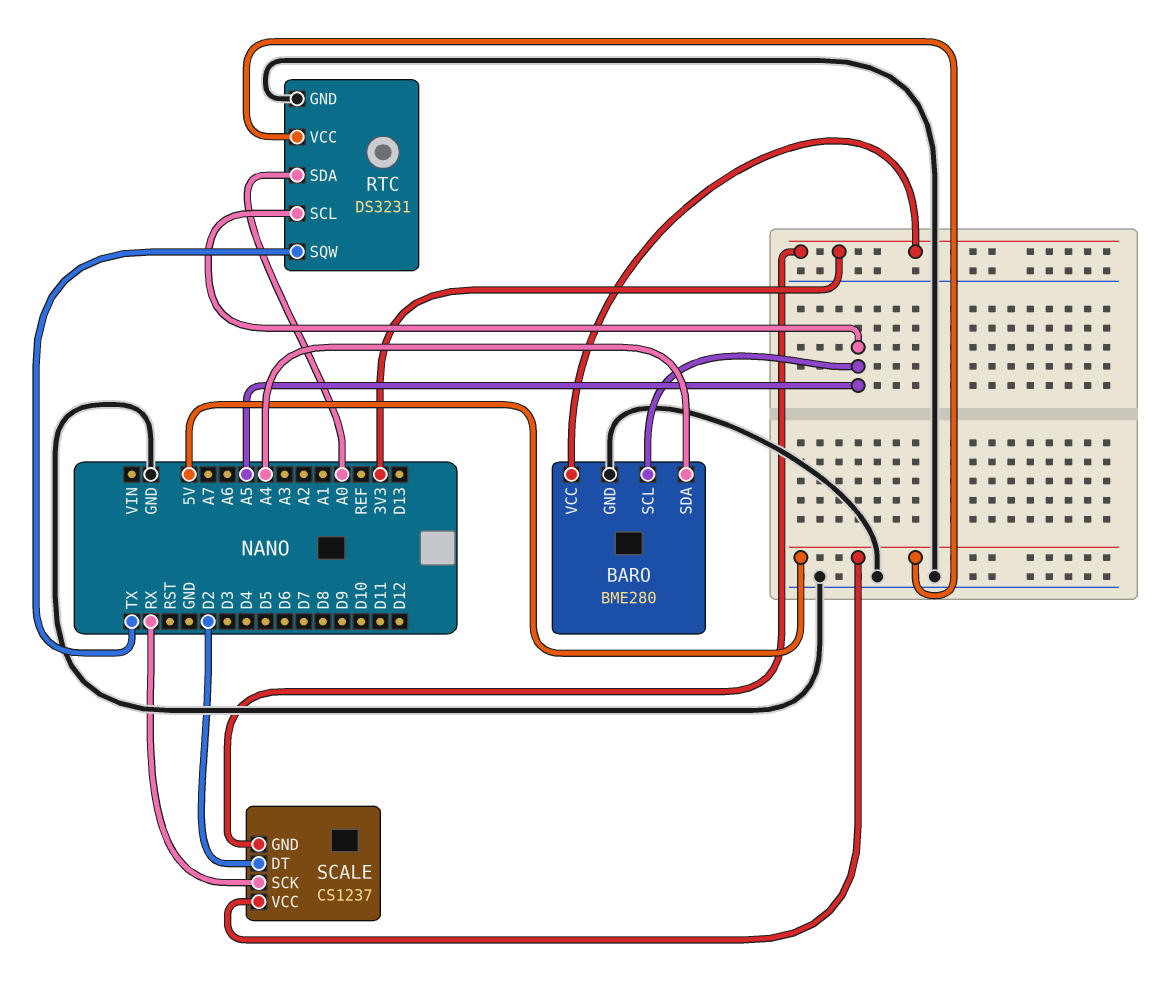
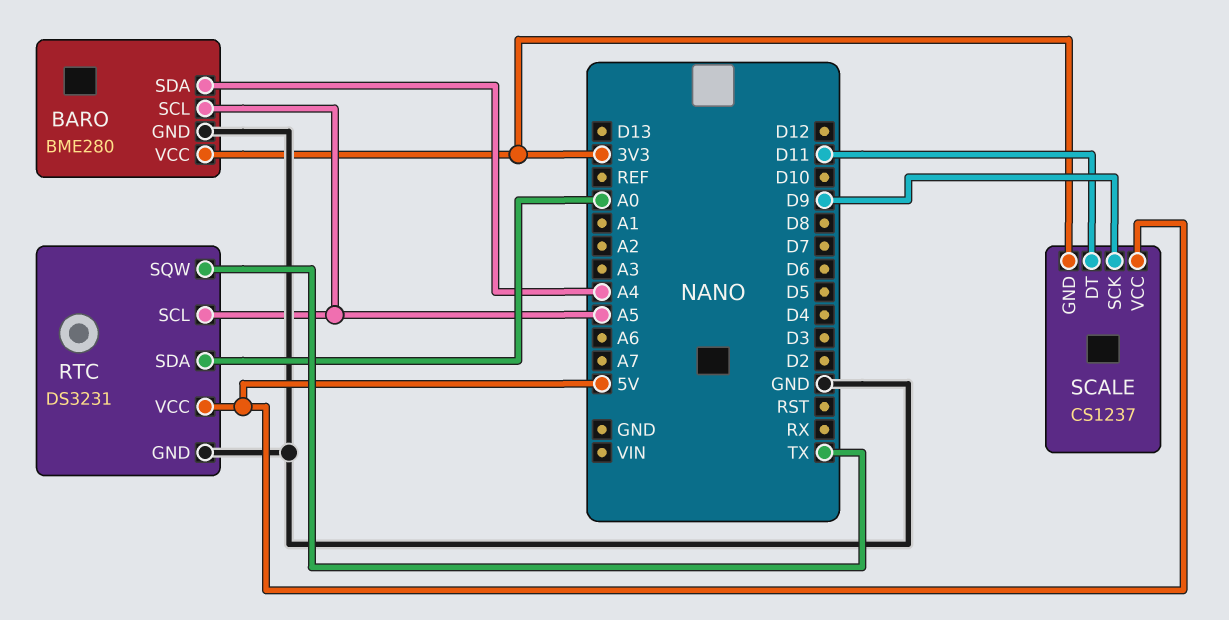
SCALE pin DT: D2 -> D11
SCALE pin SCK: RX -> D9

